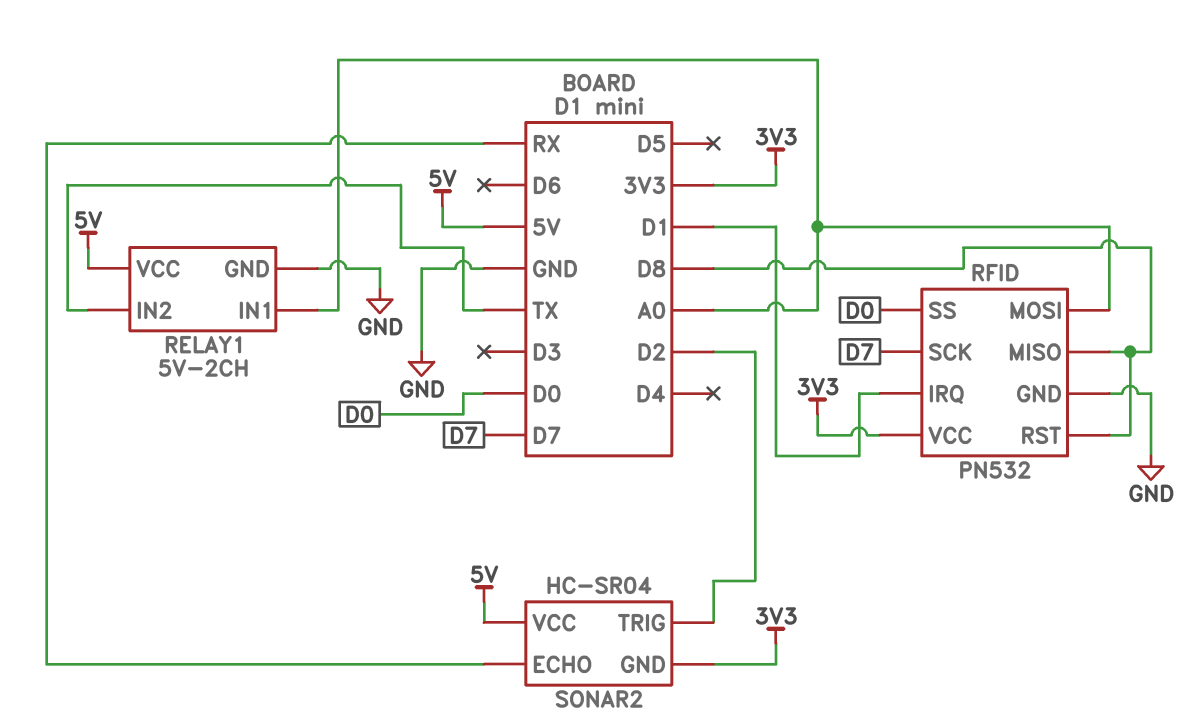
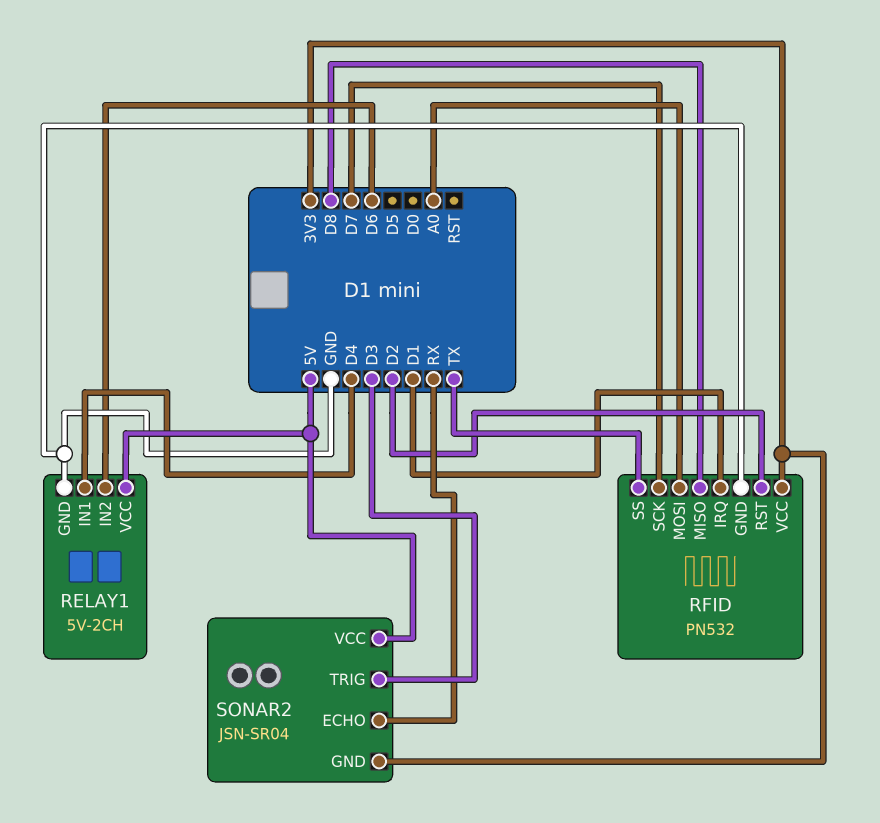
RELAY1 pin IN1: A0 -> D4
RELAY1 pin IN2: TX -> D6
RFID pin RST: D8 -> D2
RFID pin SS: D0 -> TX
SONAR2: HC-SR04 -> JSN-SR04
SONAR2 pin TRIG: D2 -> D3

